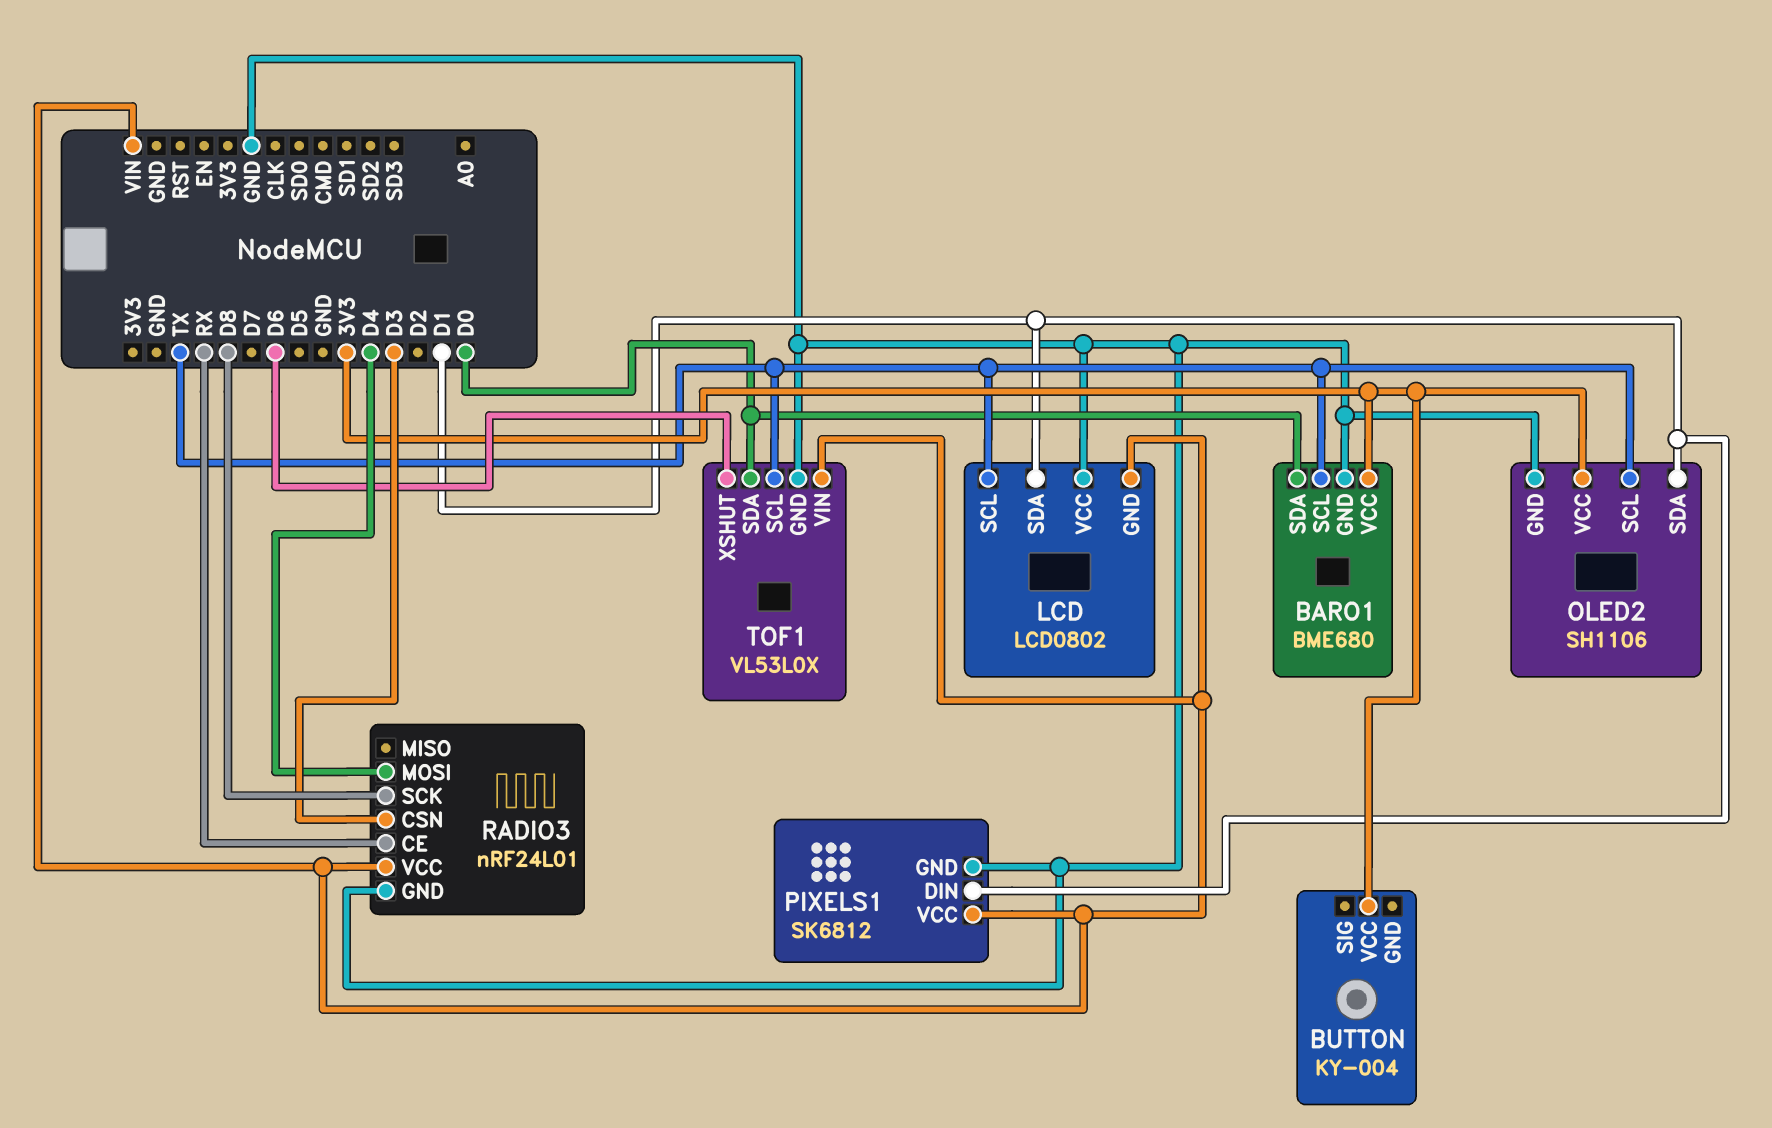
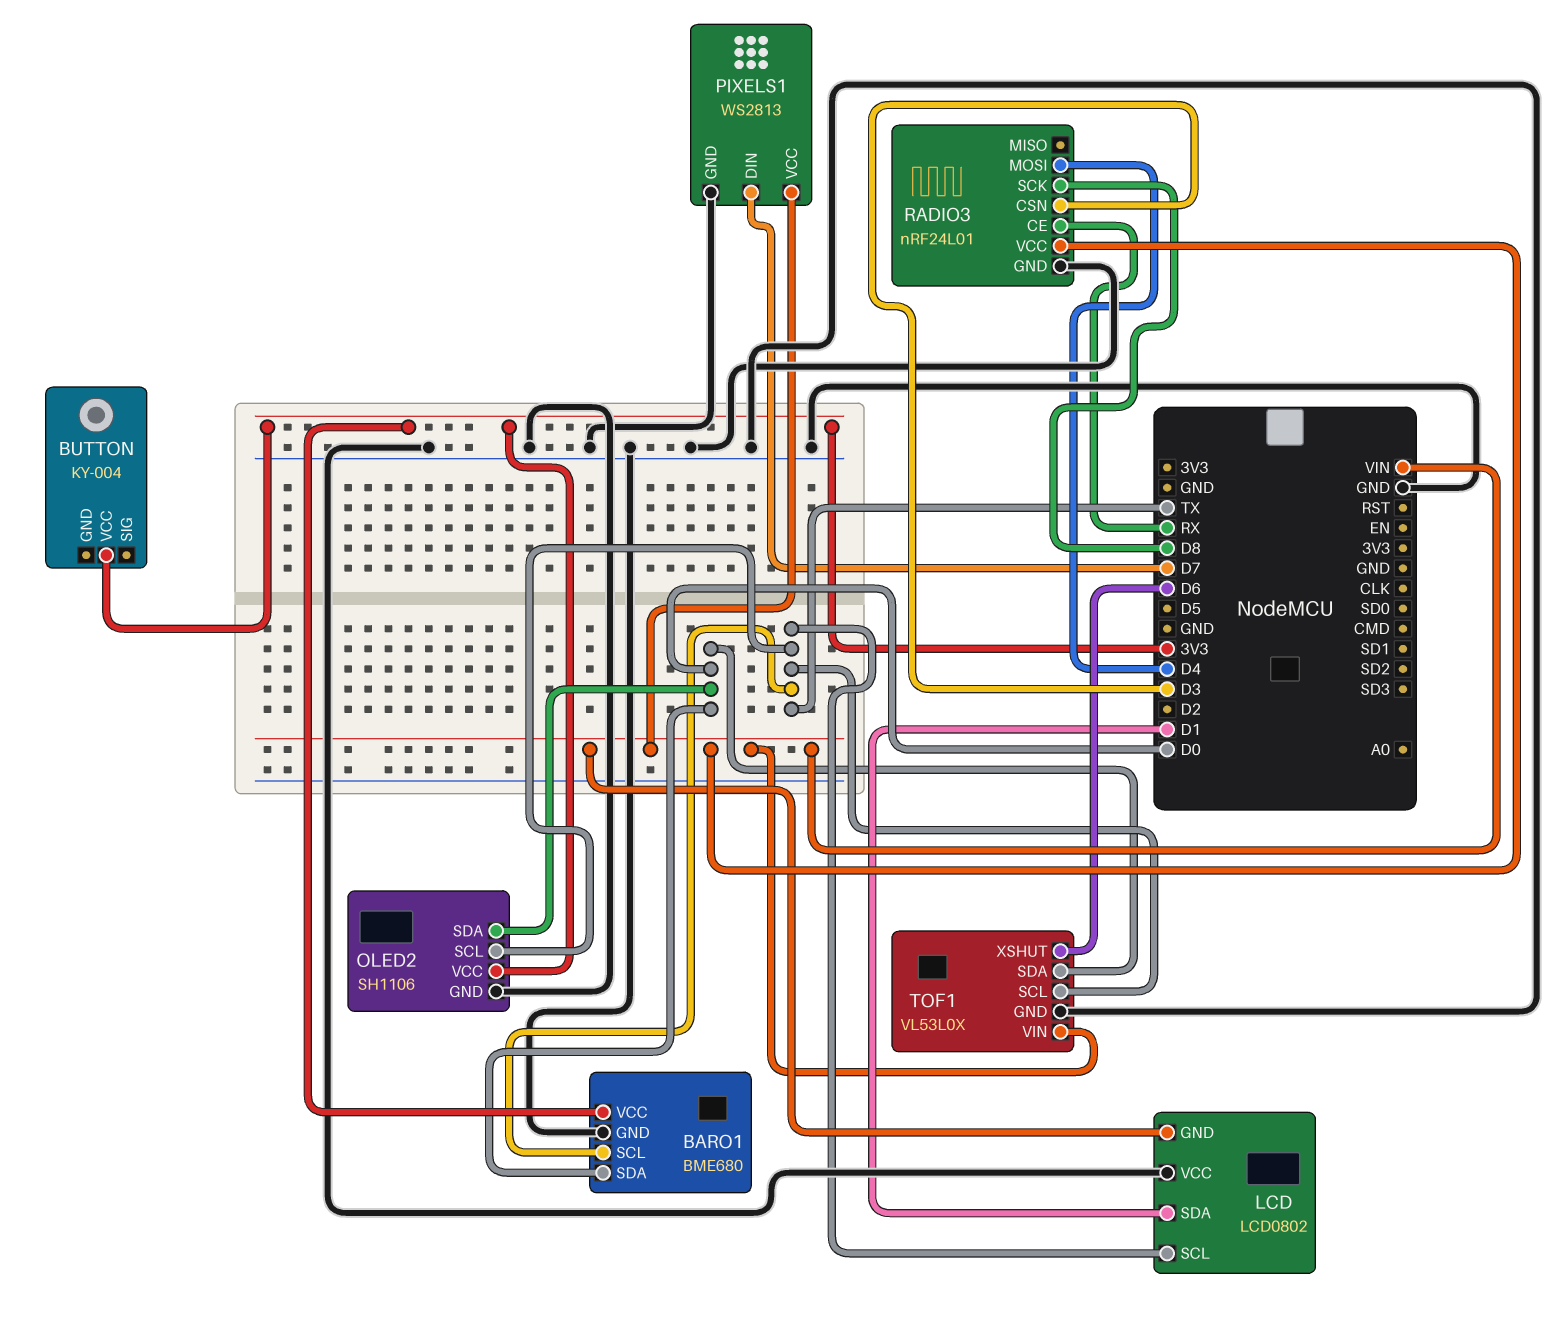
OLED2 pin SDA: D1 -> D0
PIXELS1: SK6812 -> WS2813
PIXELS1 pin DIN: D1 -> D7

